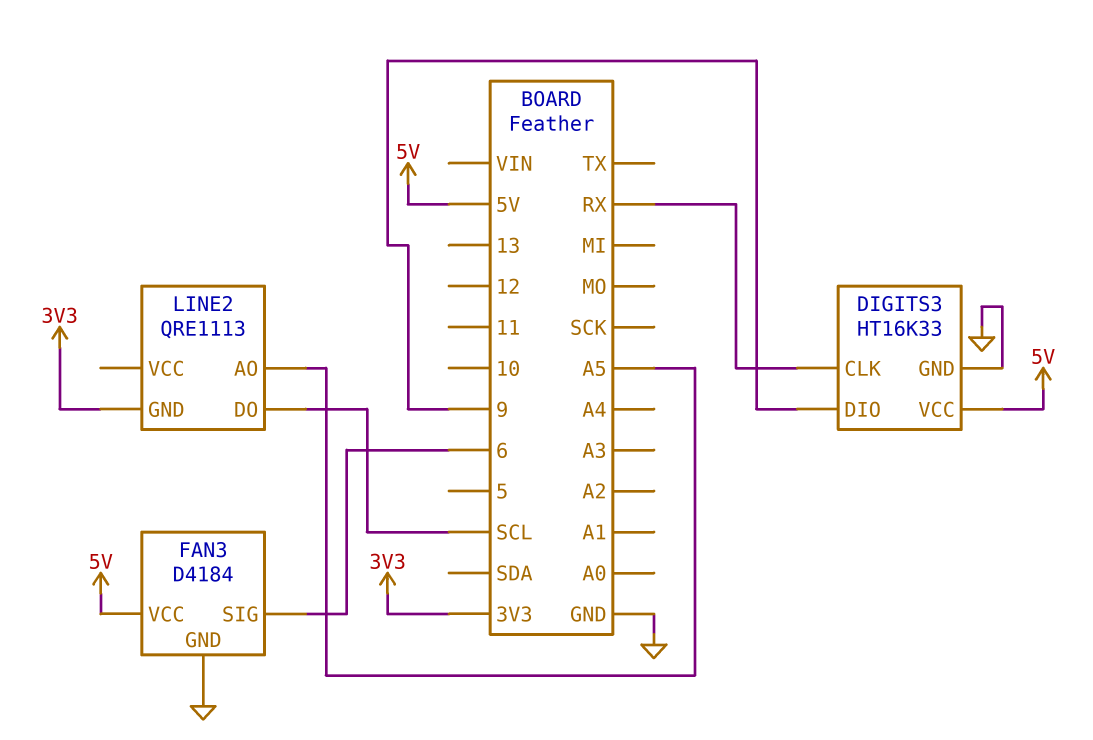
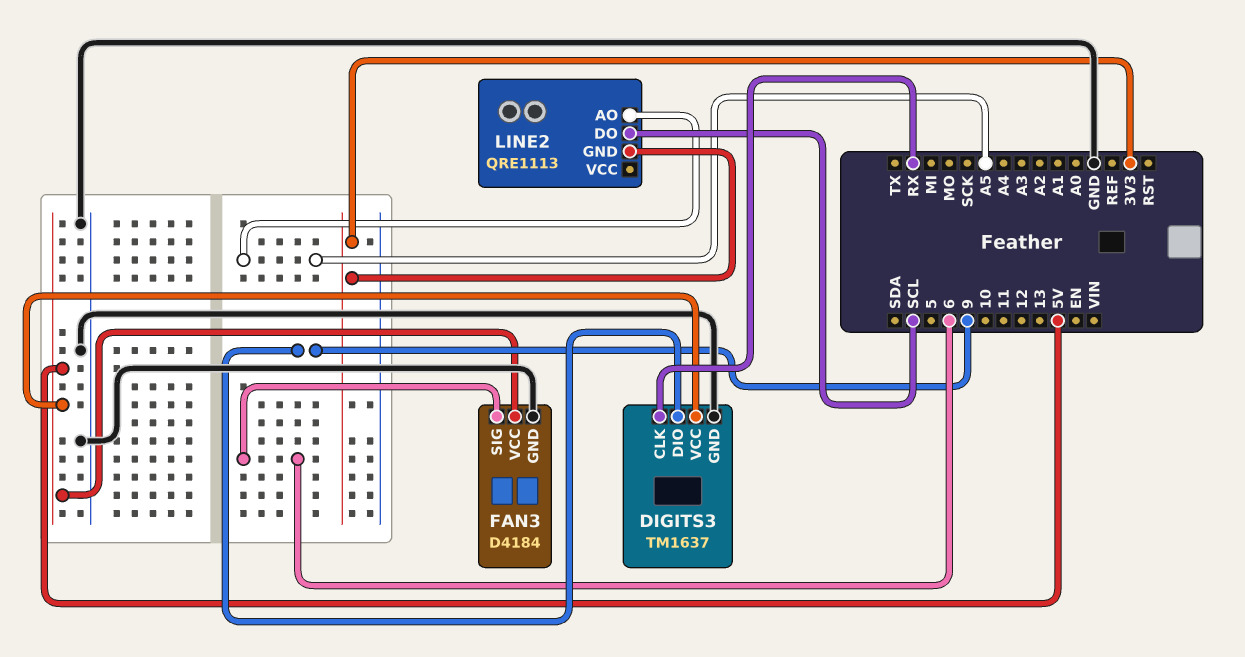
DIGITS3: HT16K33 -> TM1637

